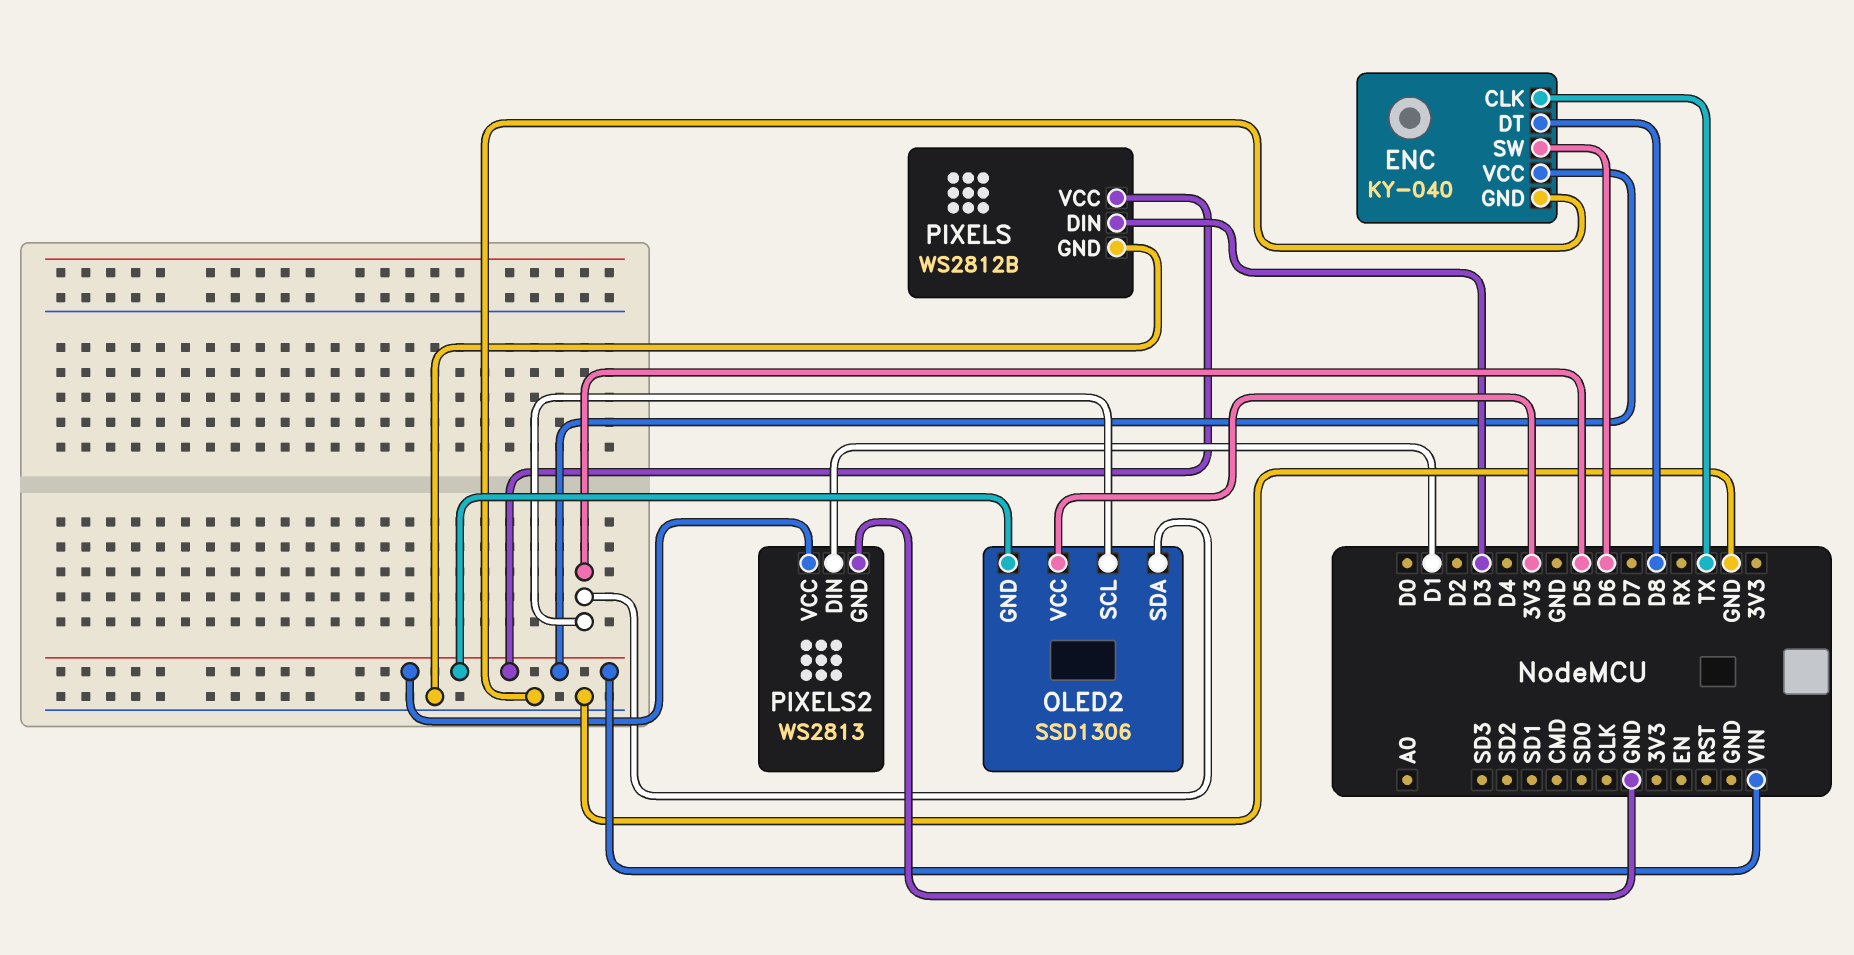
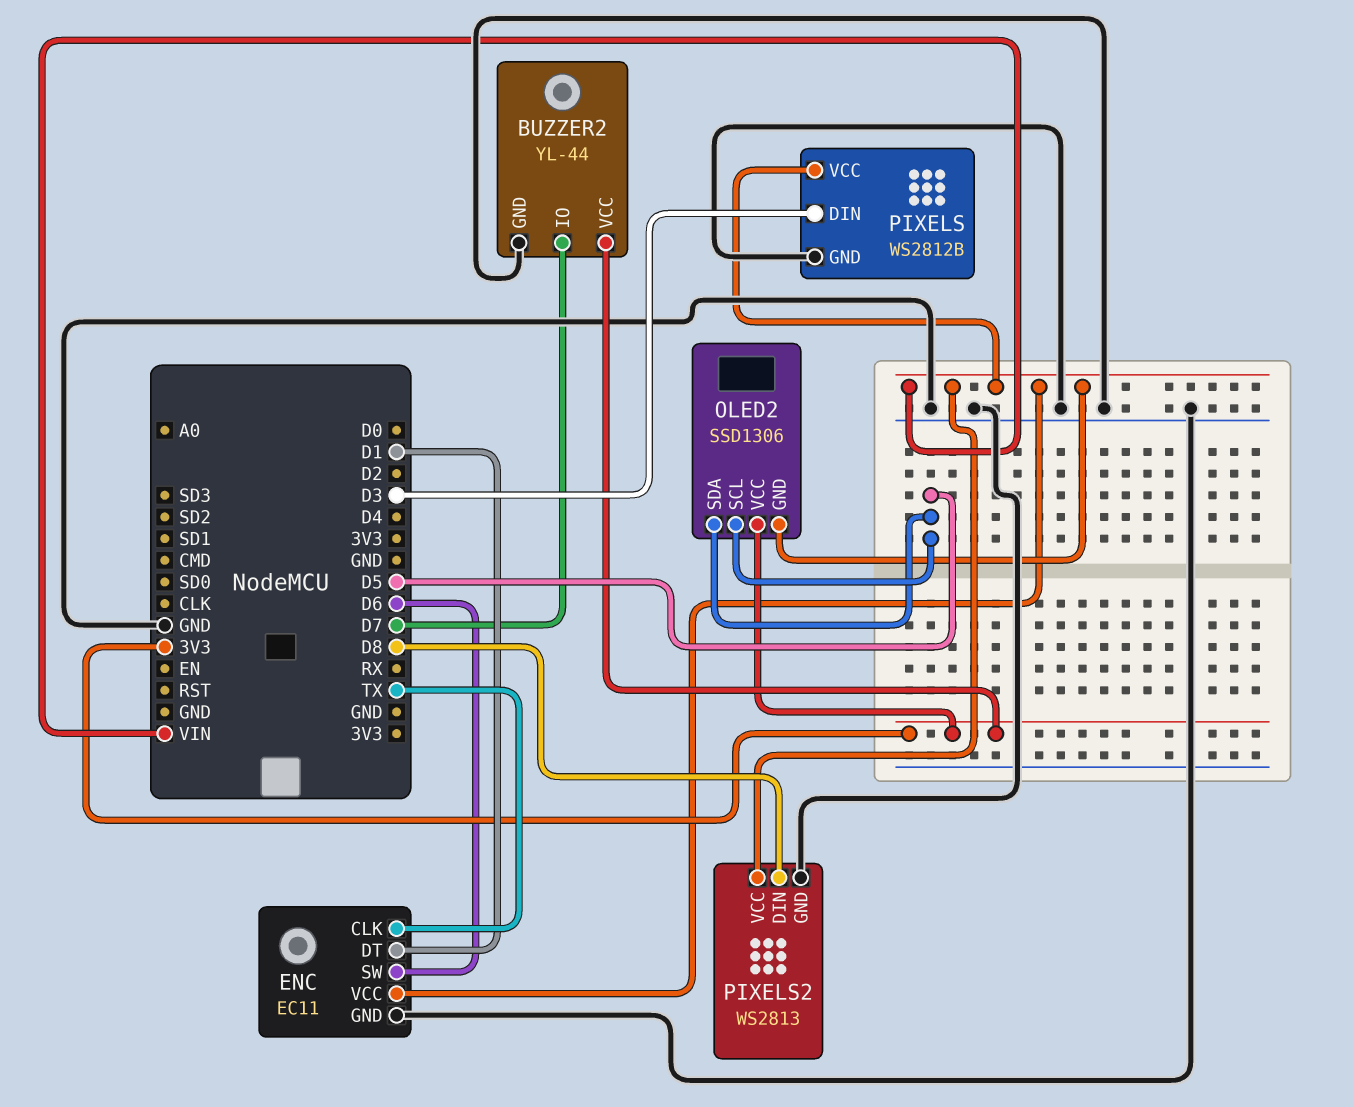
BUZZER2: none -> YL-44
BUZZER2 pin GND: none -> GND
BUZZER2 pin IO: none -> D7
BUZZER2 pin VCC: none -> 3V3
ENC: KY-040 -> EC11
ENC pin DT: D8 -> D1
PIXELS2 pin DIN: D1 -> D8

